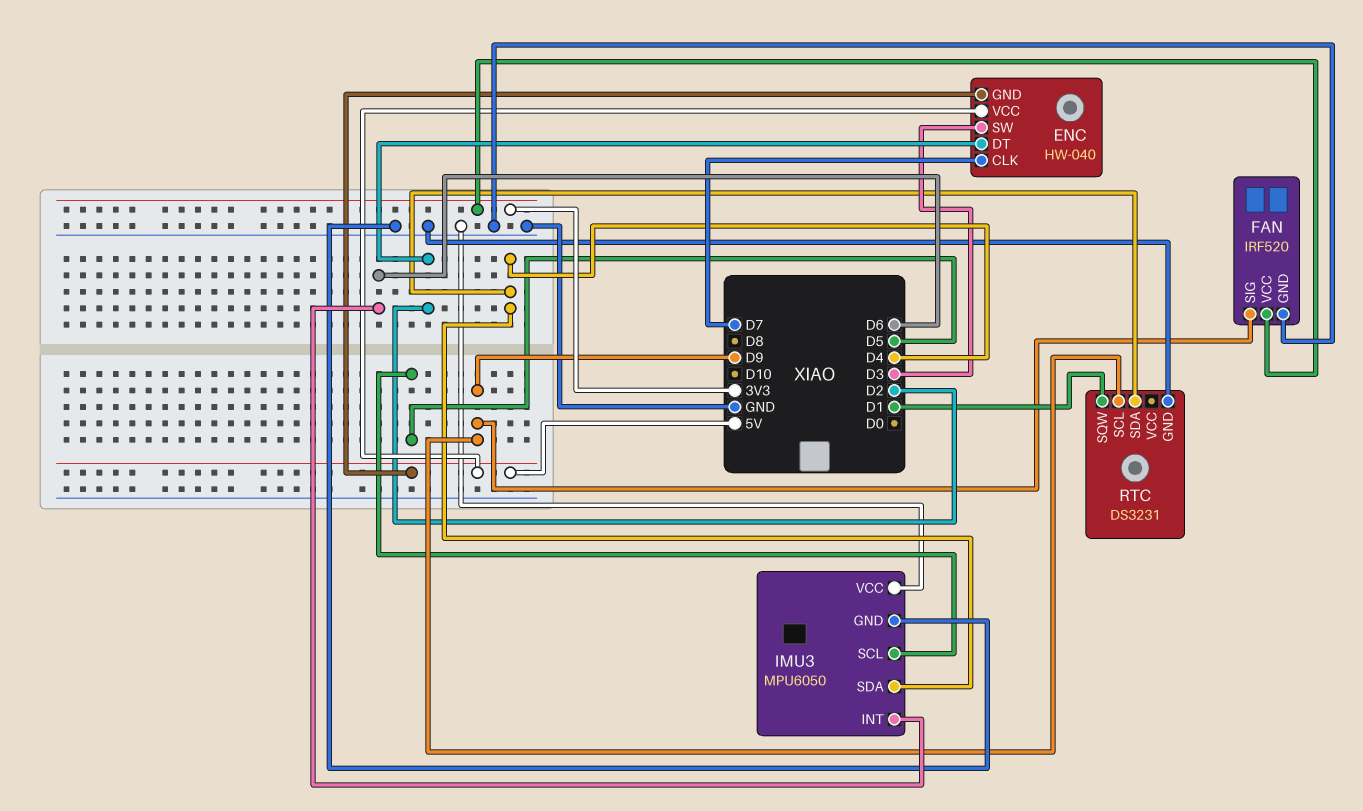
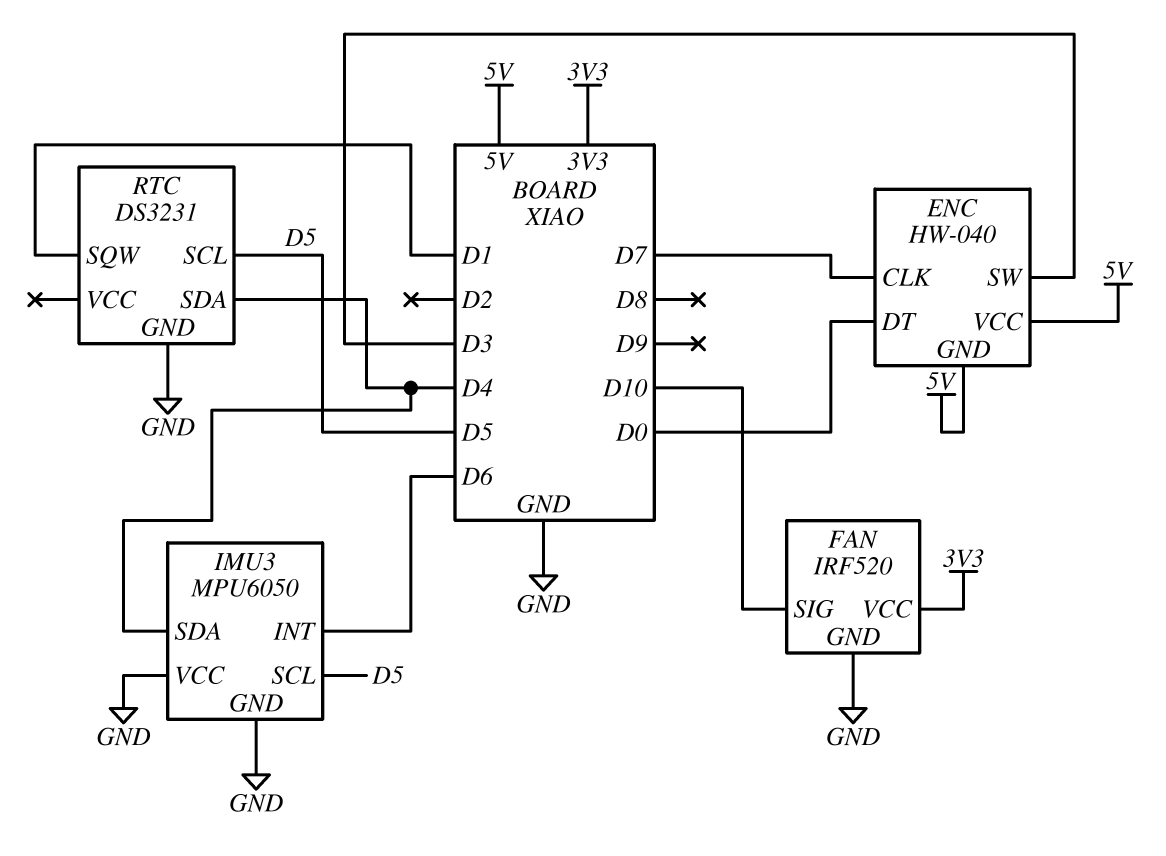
ENC pin DT: D2 -> D0
FAN pin SIG: D9 -> D10
RTC pin SCL: D9 -> D5

